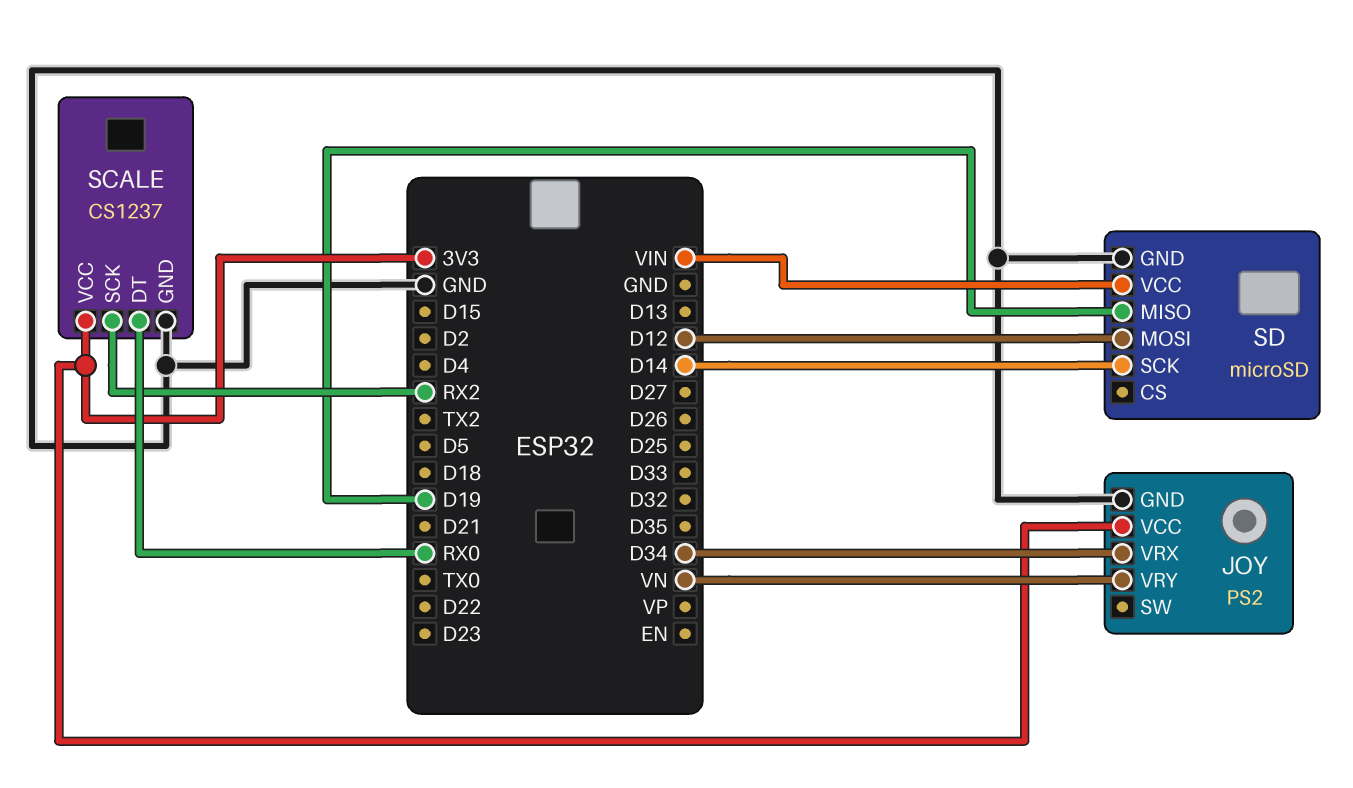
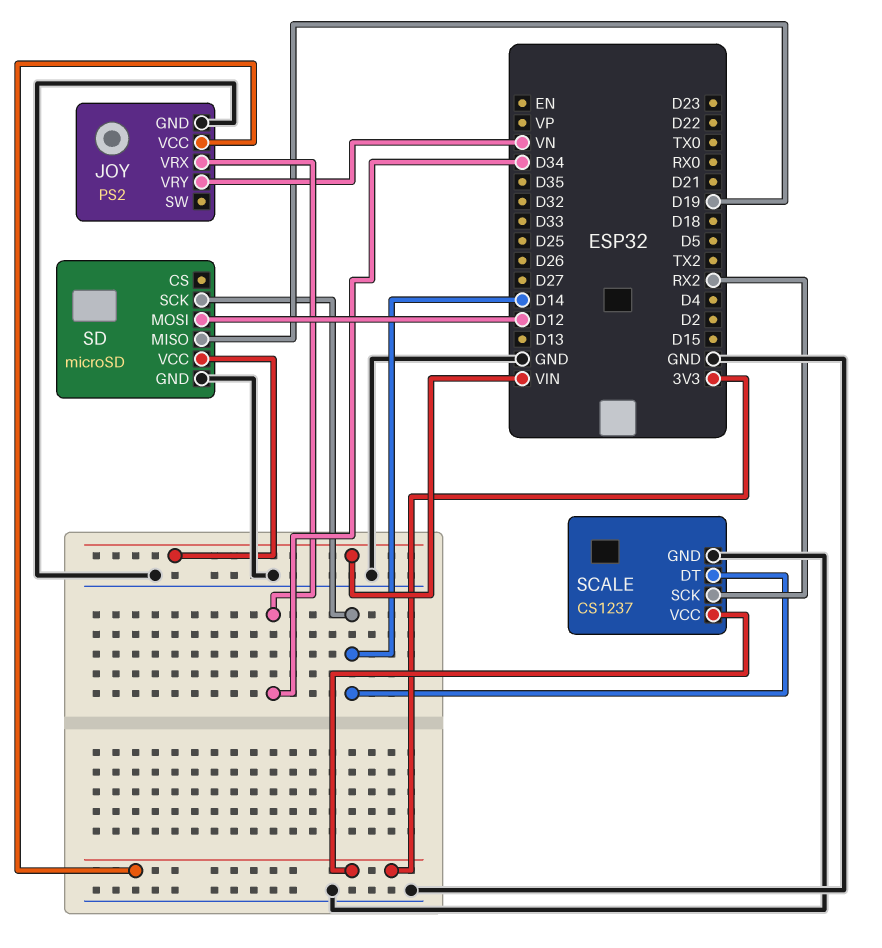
SCALE pin DT: RX0 -> D14

